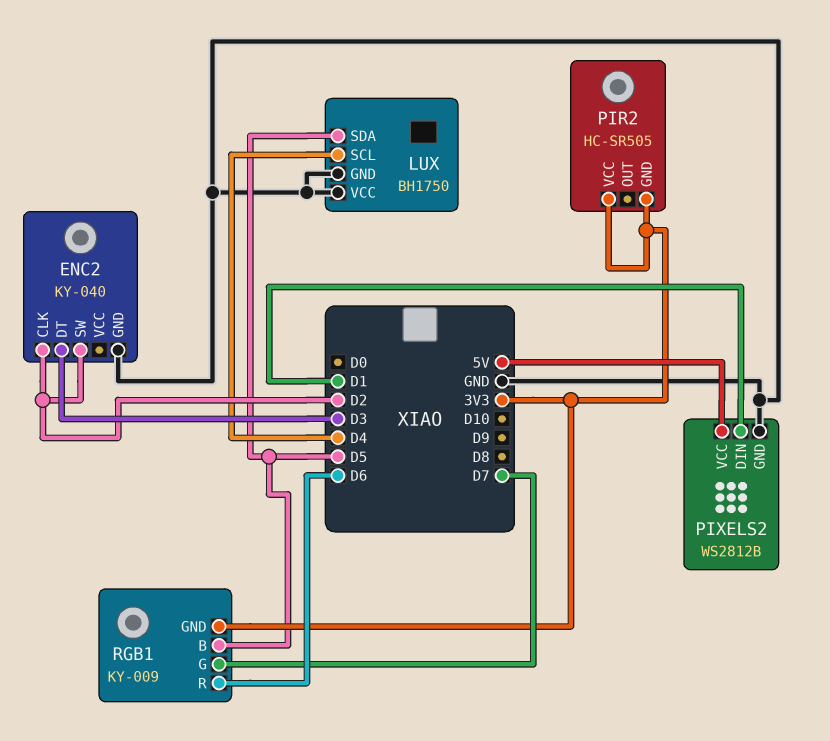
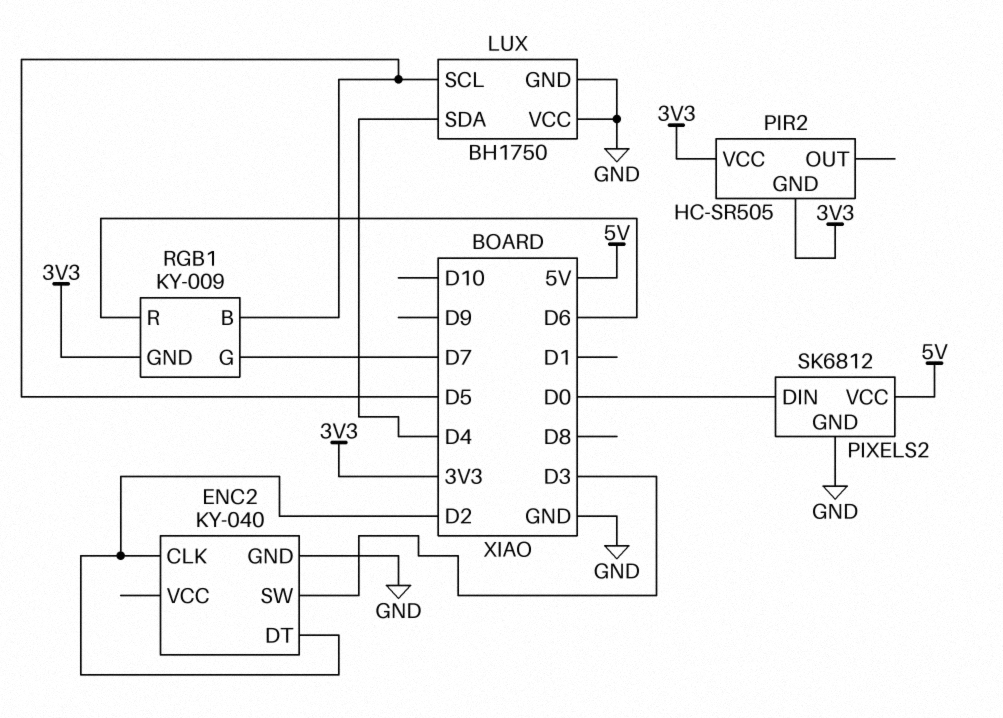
ENC2 pin DT: D3 -> D2
ENC2 pin SW: D2 -> D3
LUX pin SCL: D4 -> D5
LUX pin SDA: D5 -> D4
PIXELS2: WS2812B -> SK6812
PIXELS2 pin DIN: D1 -> D0

